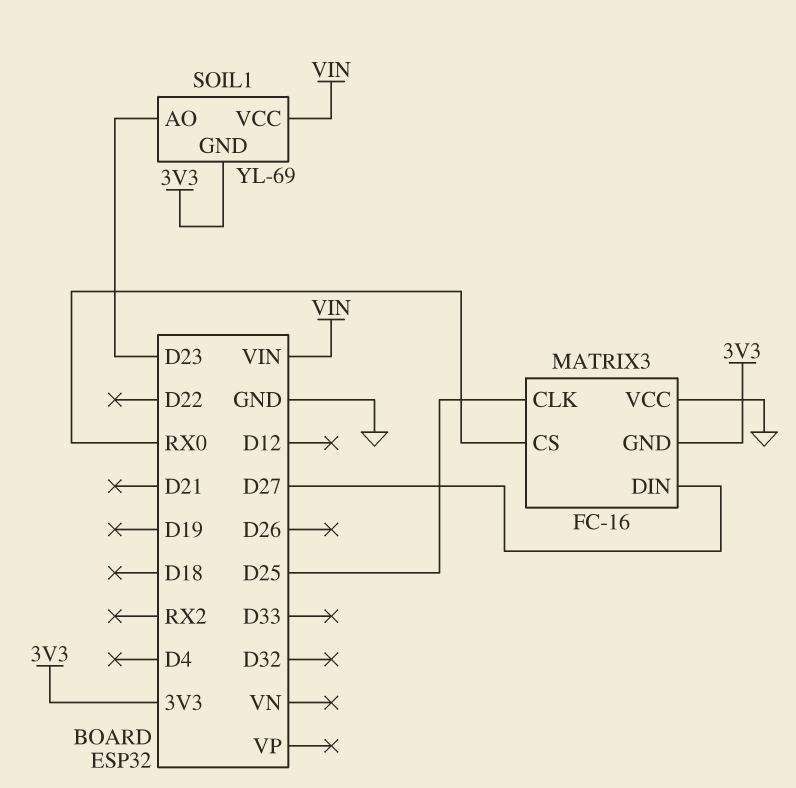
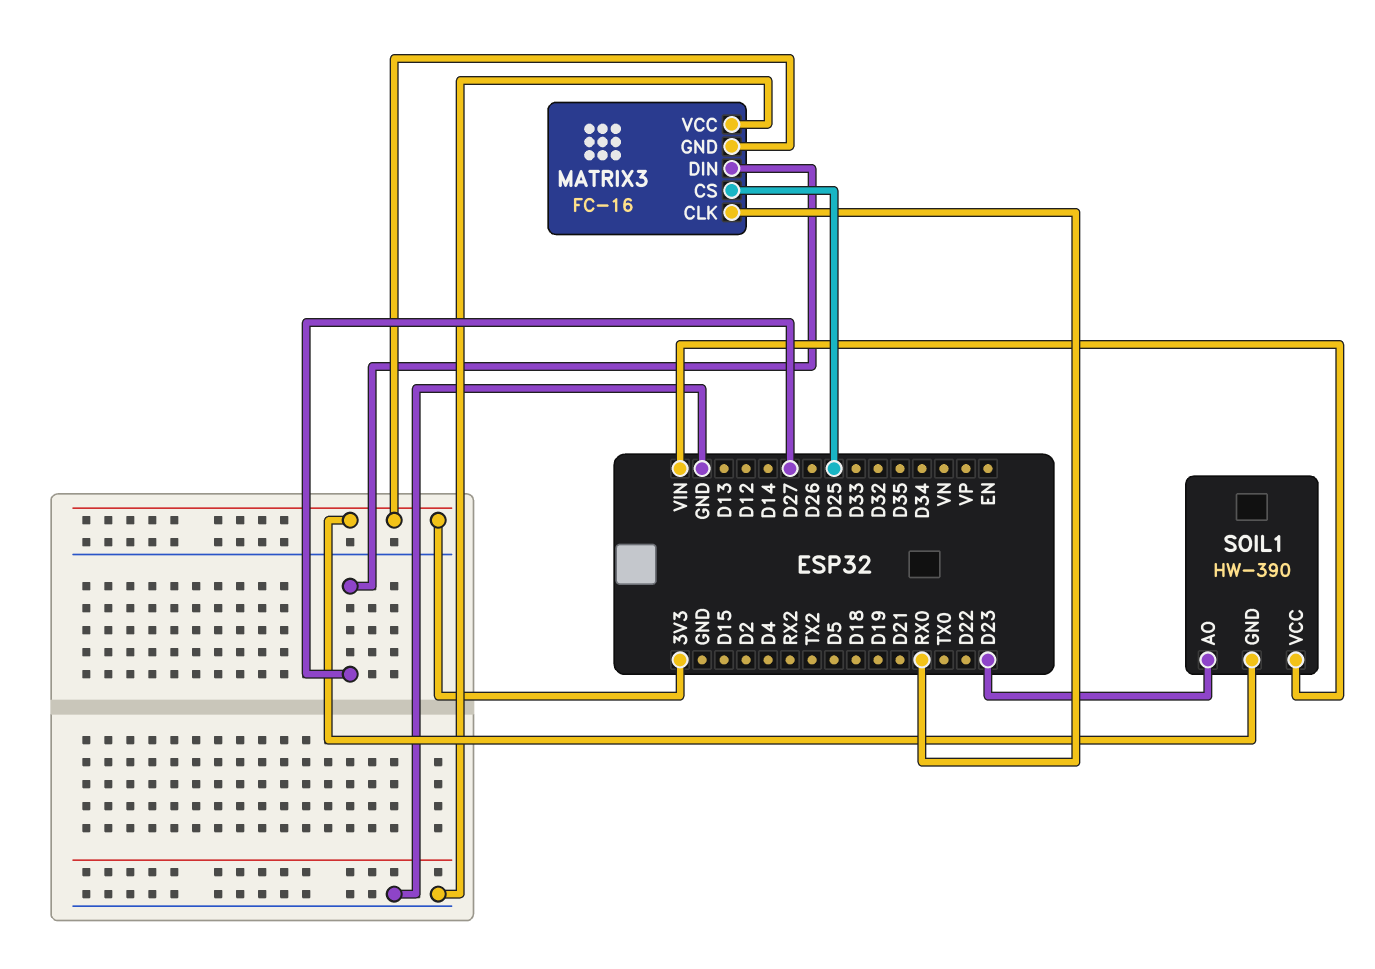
MATRIX3 pin CLK: D25 -> RX0
MATRIX3 pin CS: RX0 -> D25
SOIL1: YL-69 -> HW-390

